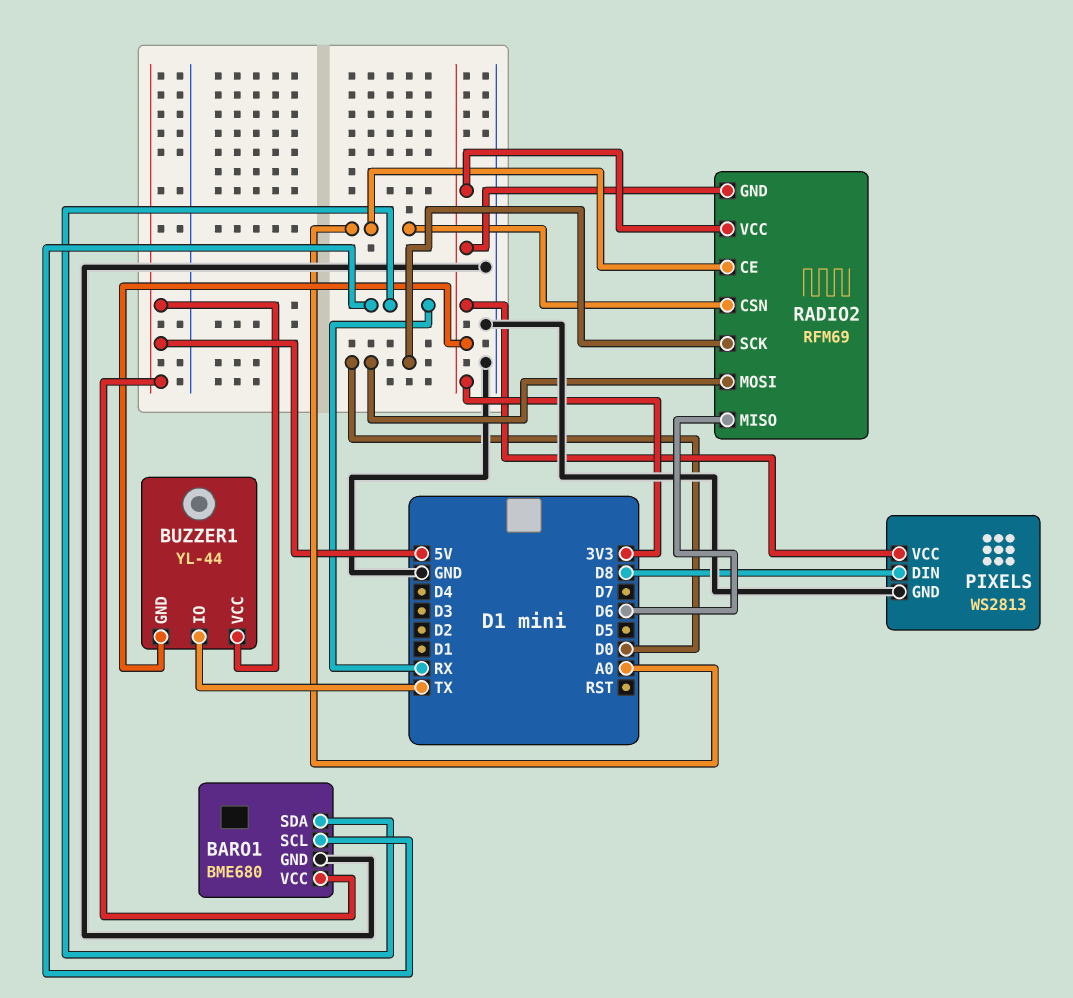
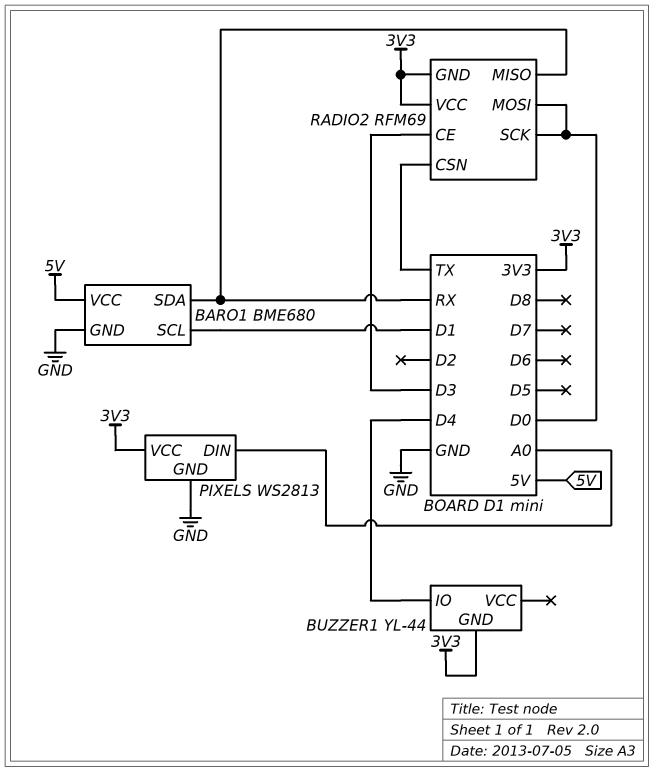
BARO1 pin SCL: RX -> D1
BUZZER1 pin IO: TX -> D4
BUZZER1 pin VCC: 5V -> none
PIXELS pin DIN: D8 -> A0
RADIO2 pin CE: A0 -> D3
RADIO2 pin CSN: A0 -> TX
RADIO2 pin MISO: D6 -> RX

